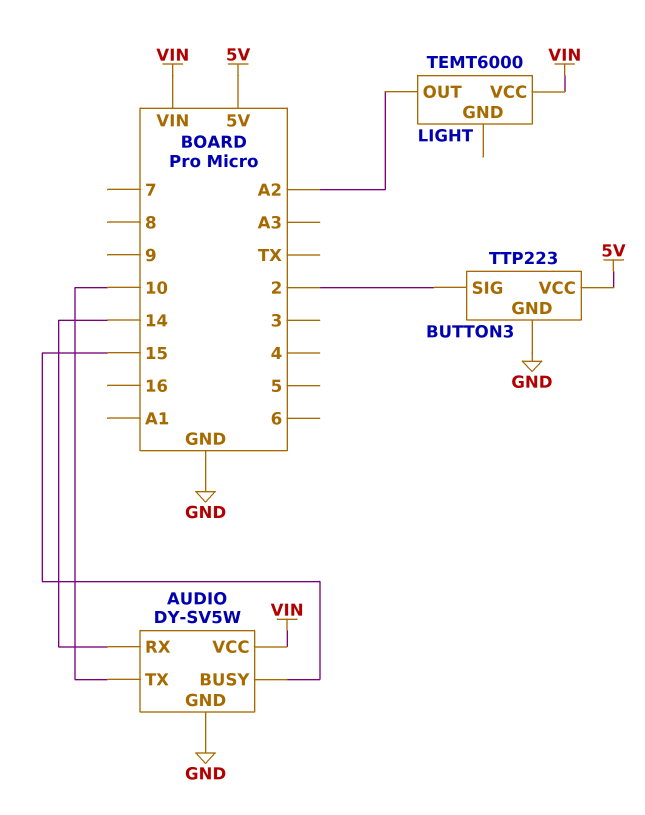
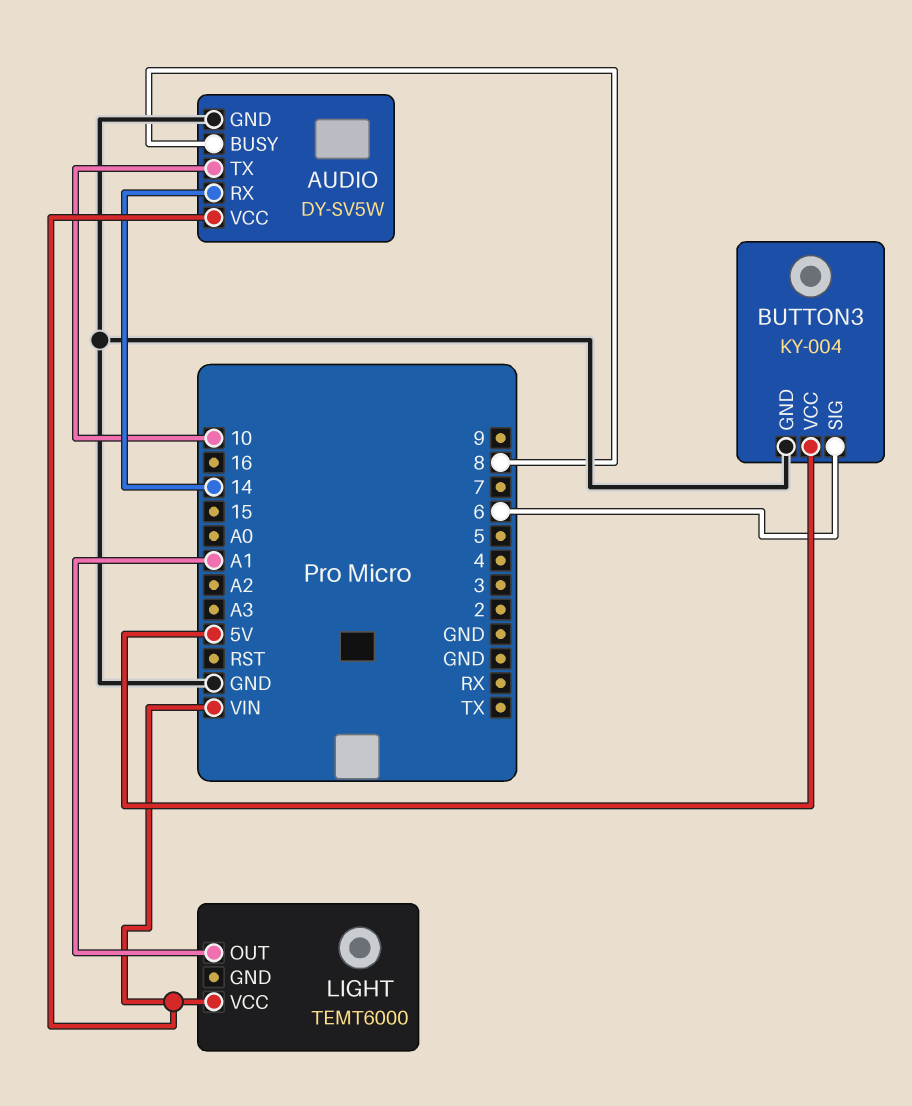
AUDIO pin BUSY: 15 -> 8
BUTTON3: TTP223 -> KY-004
BUTTON3 pin SIG: 2 -> 6
LIGHT pin OUT: A2 -> A1

